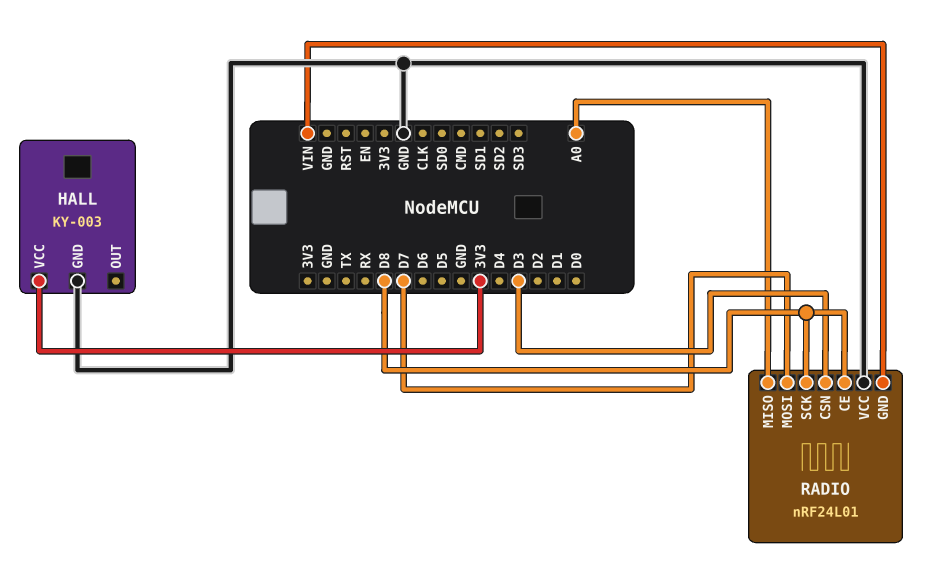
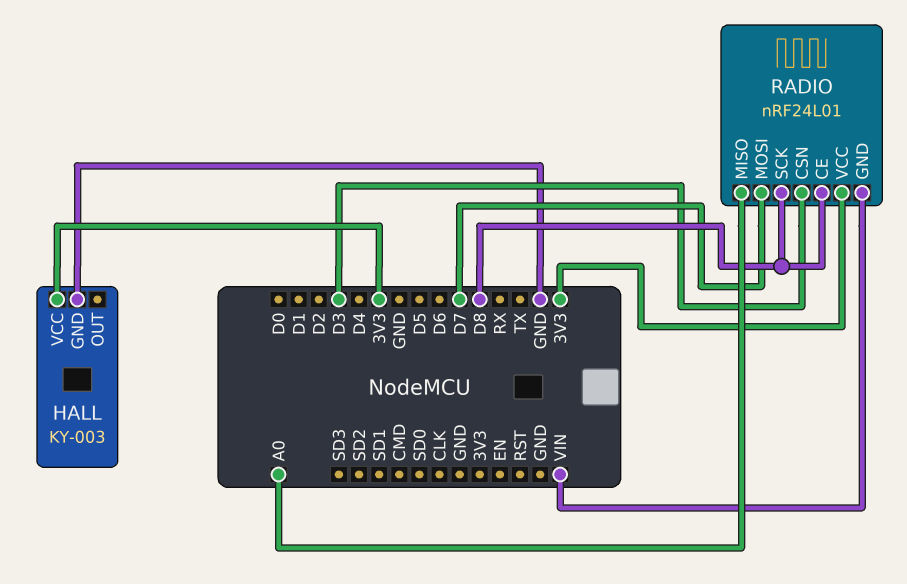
RADIO pin VCC: GND -> 3V3

